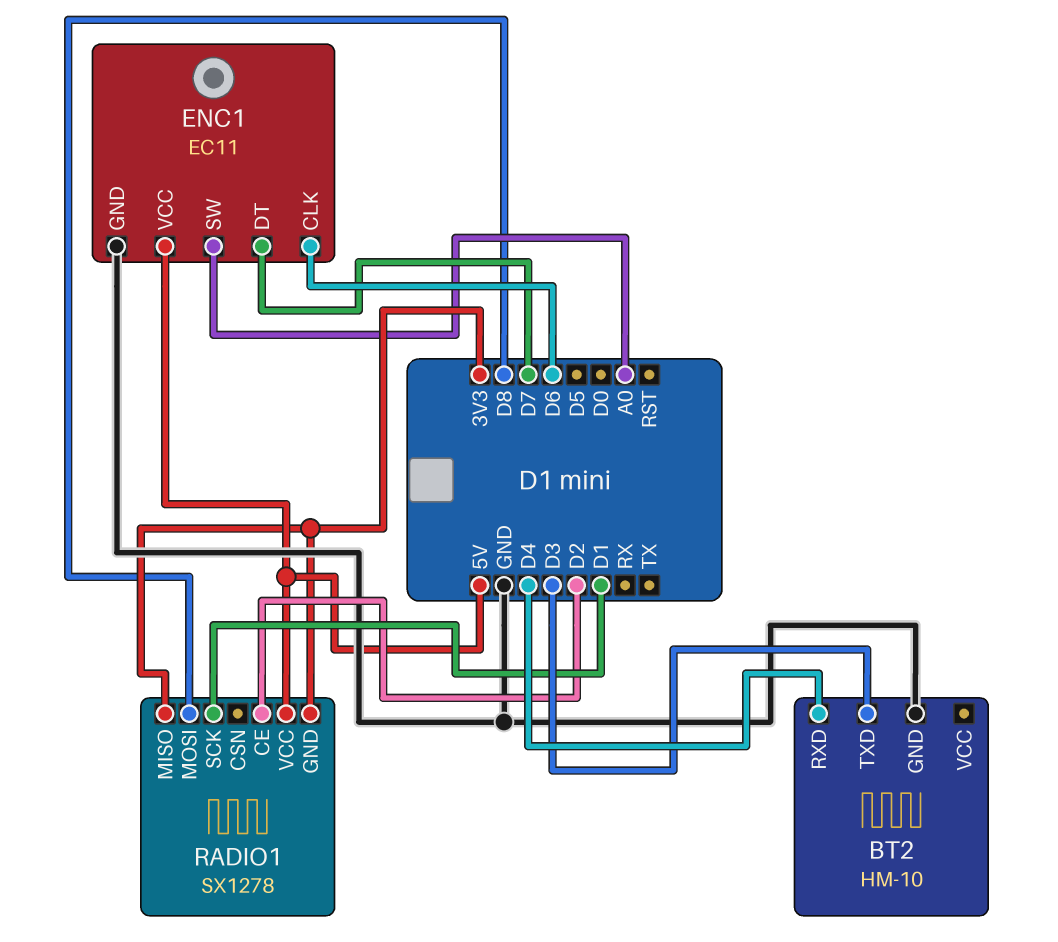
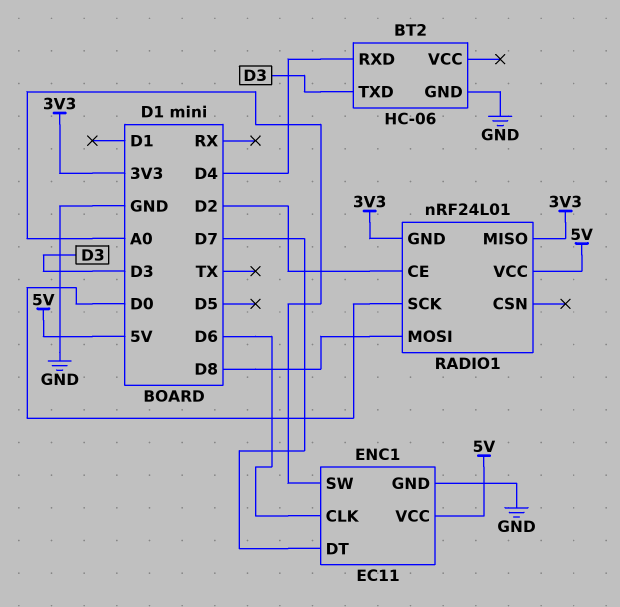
BT2: HM-10 -> HC-06
RADIO1: SX1278 -> nRF24L01
RADIO1 pin SCK: D1 -> D0

